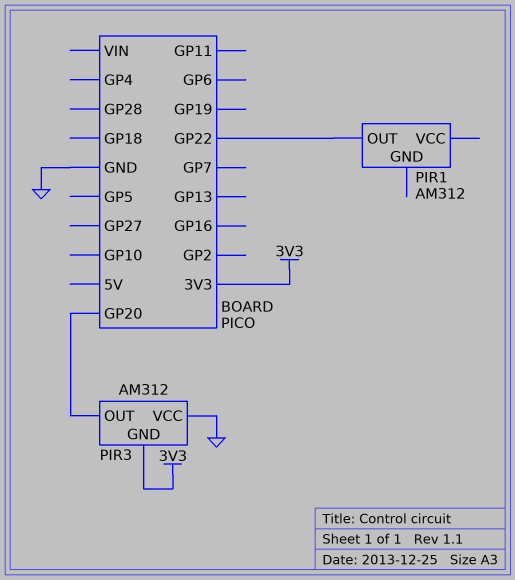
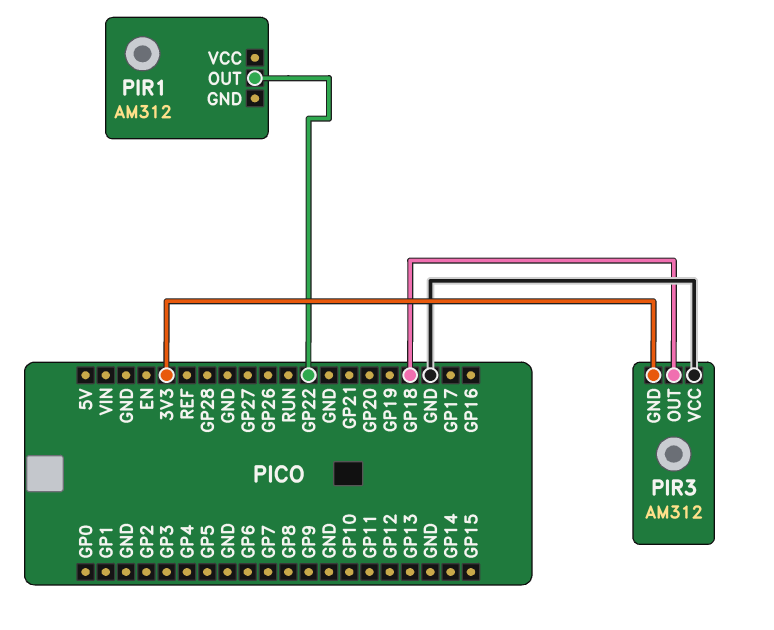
PIR3 pin OUT: GP20 -> GP18

